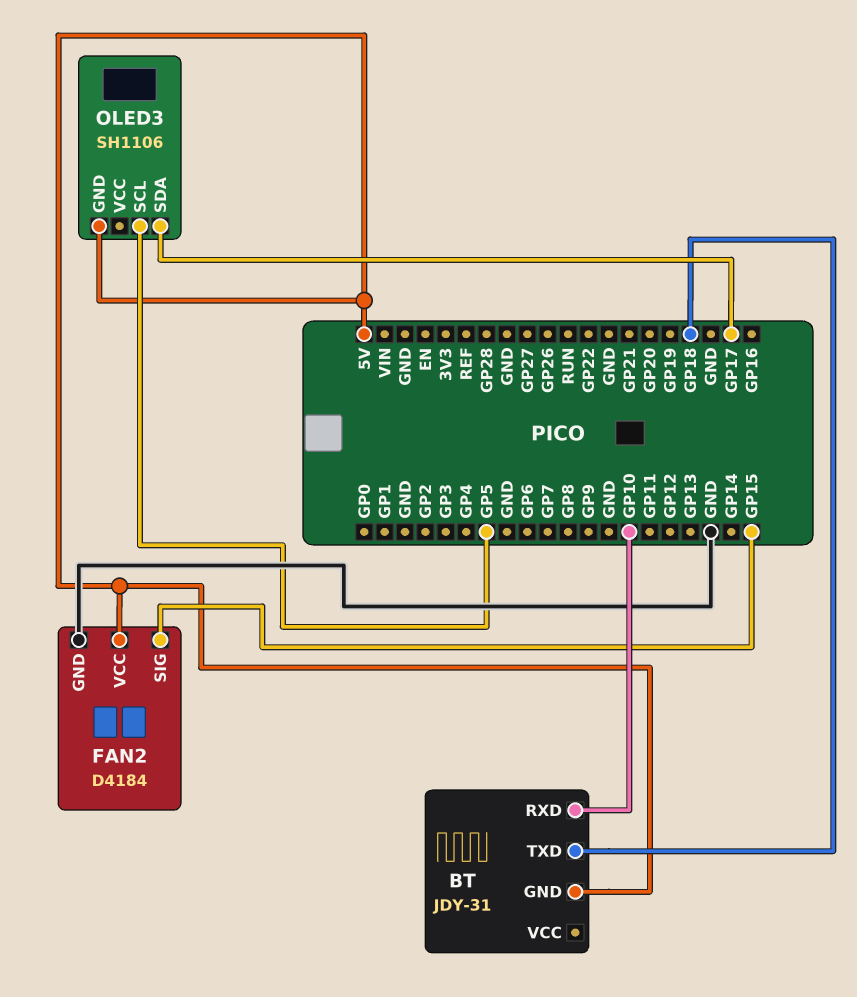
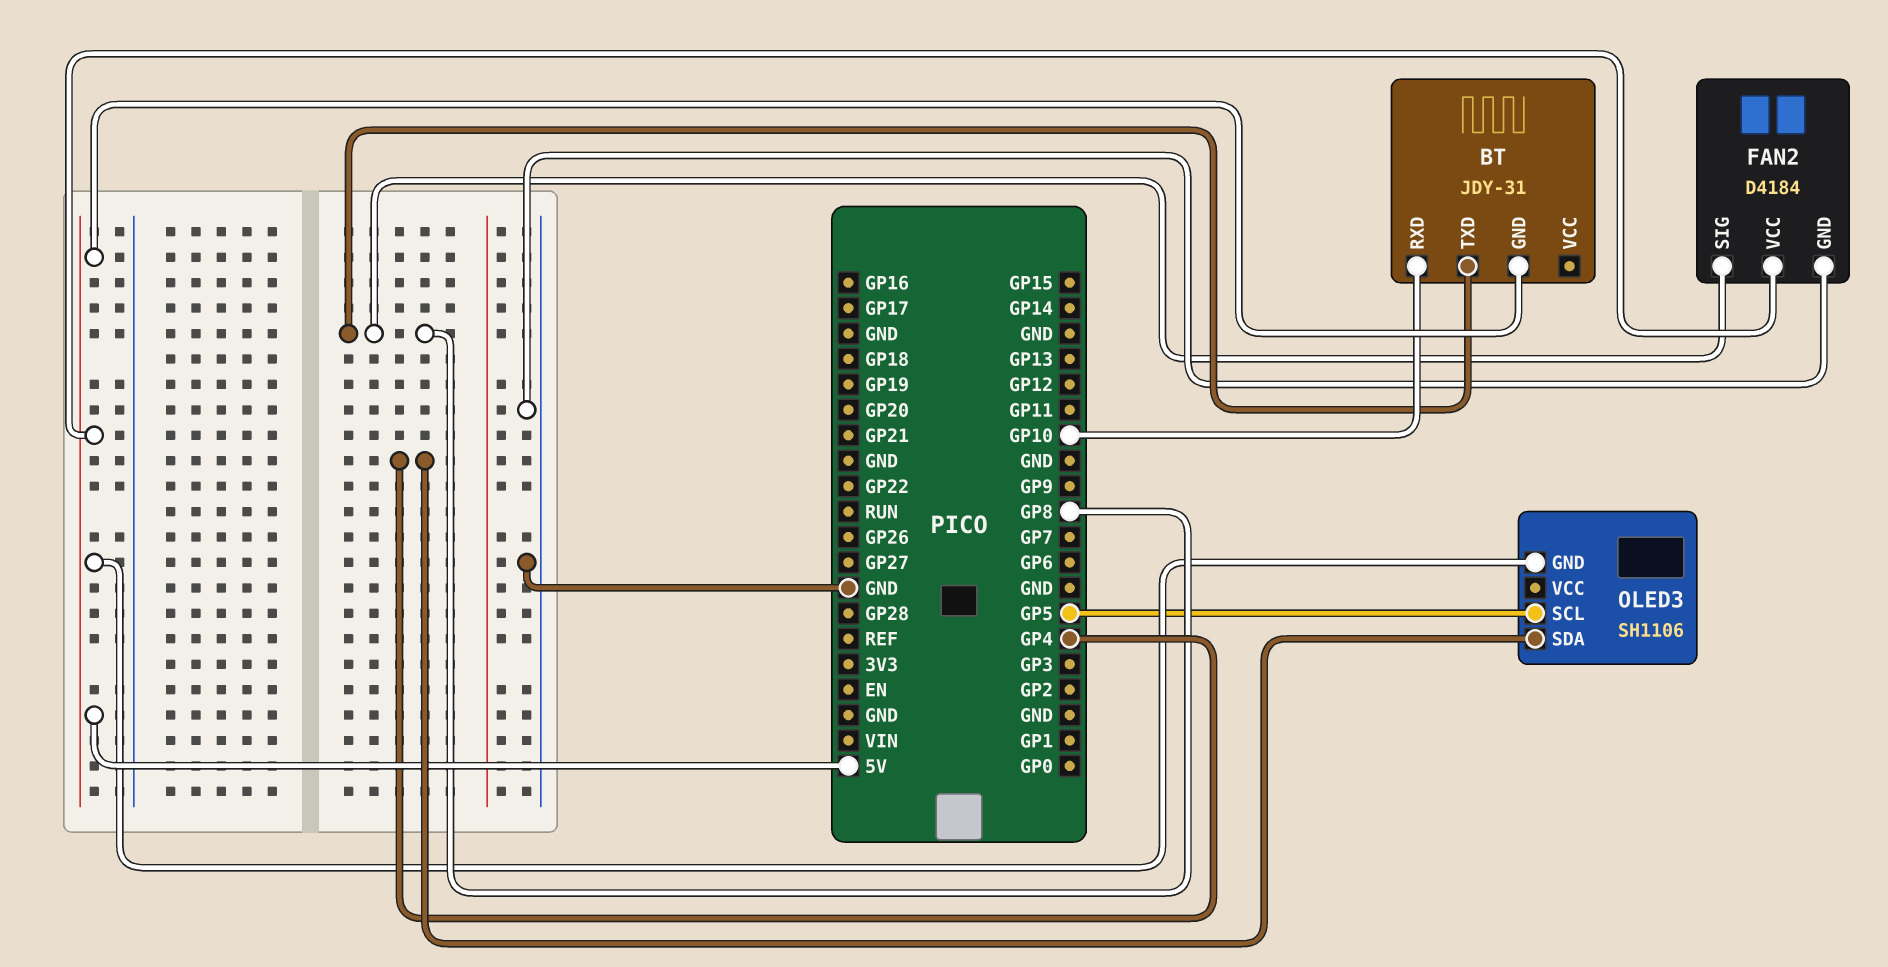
BT pin TXD: GP18 -> GP8
FAN2 pin SIG: GP15 -> GP8
OLED3 pin SDA: GP17 -> GP4

